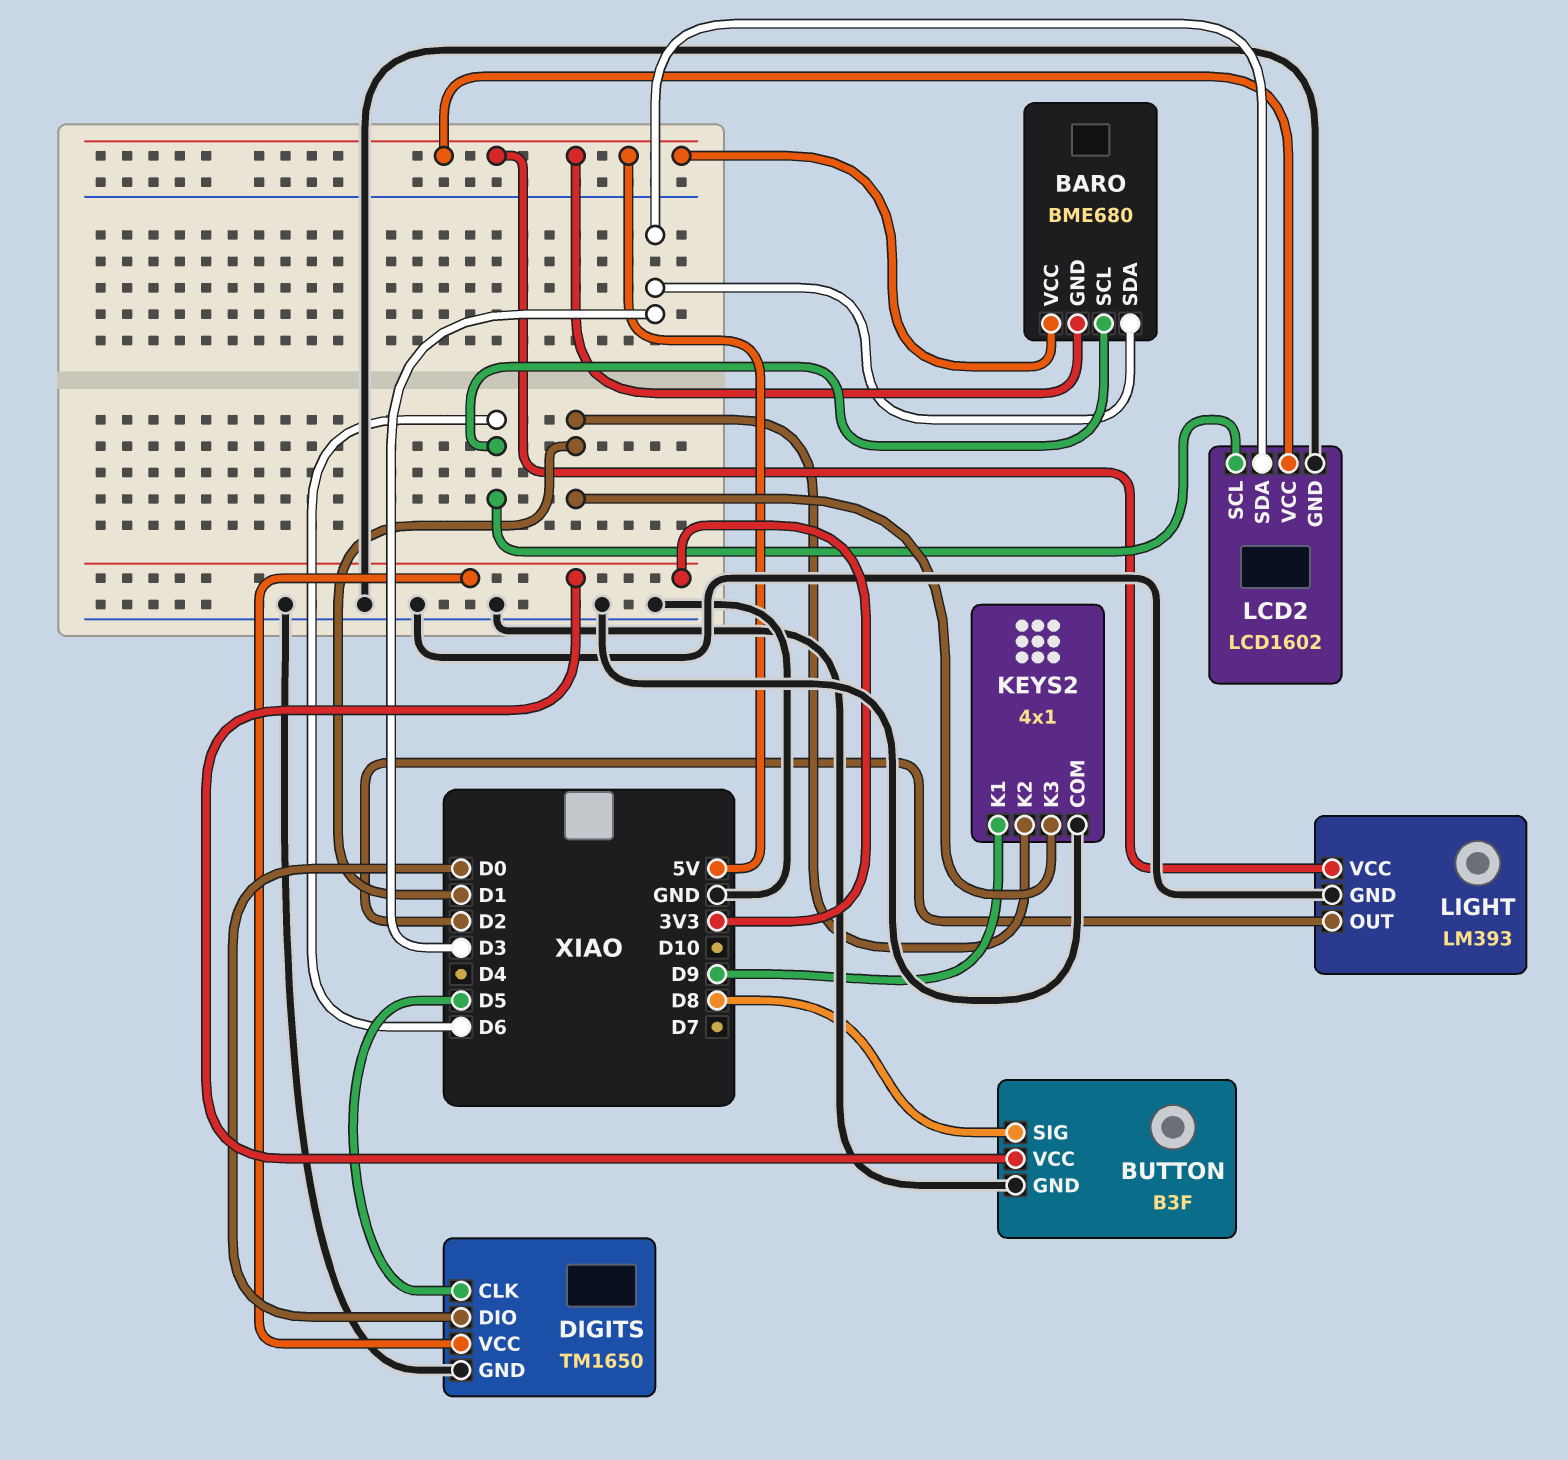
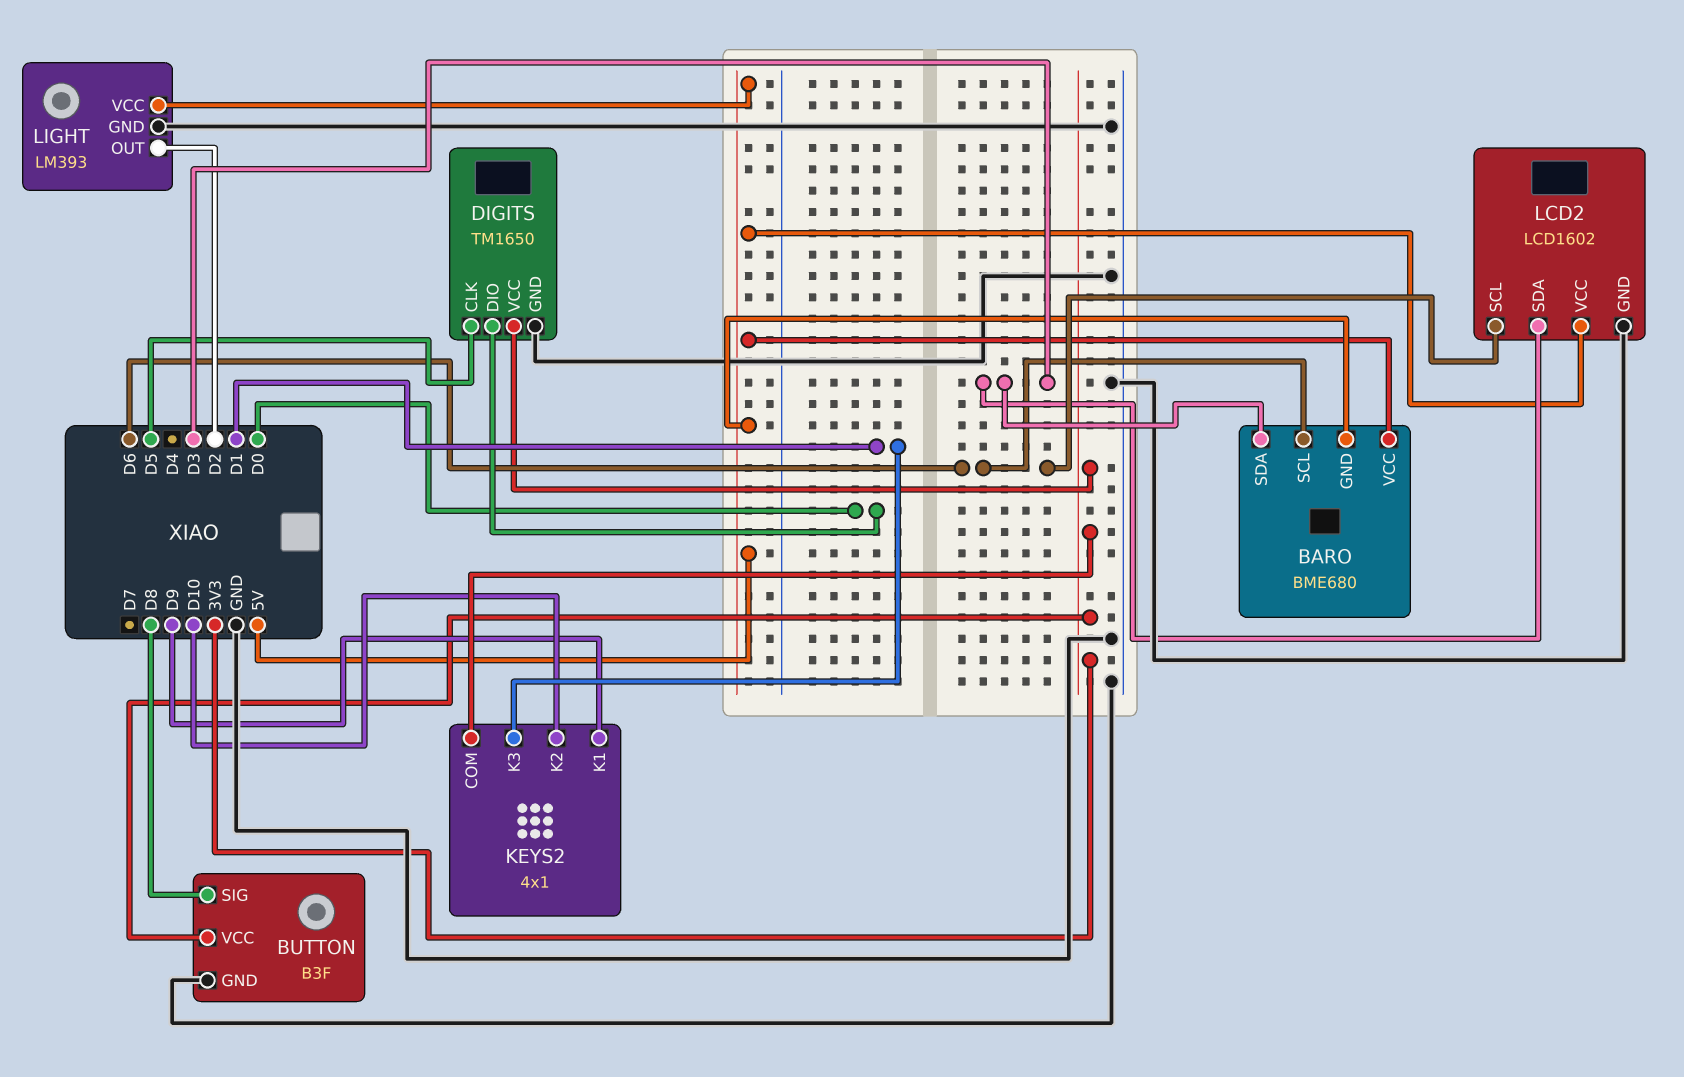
KEYS2 pin COM: GND -> 3V3
KEYS2 pin K2: D1 -> D10

